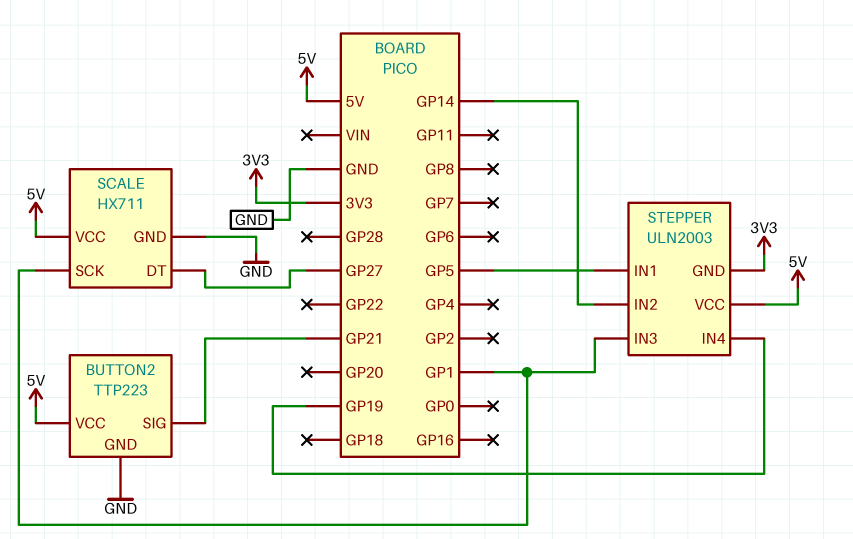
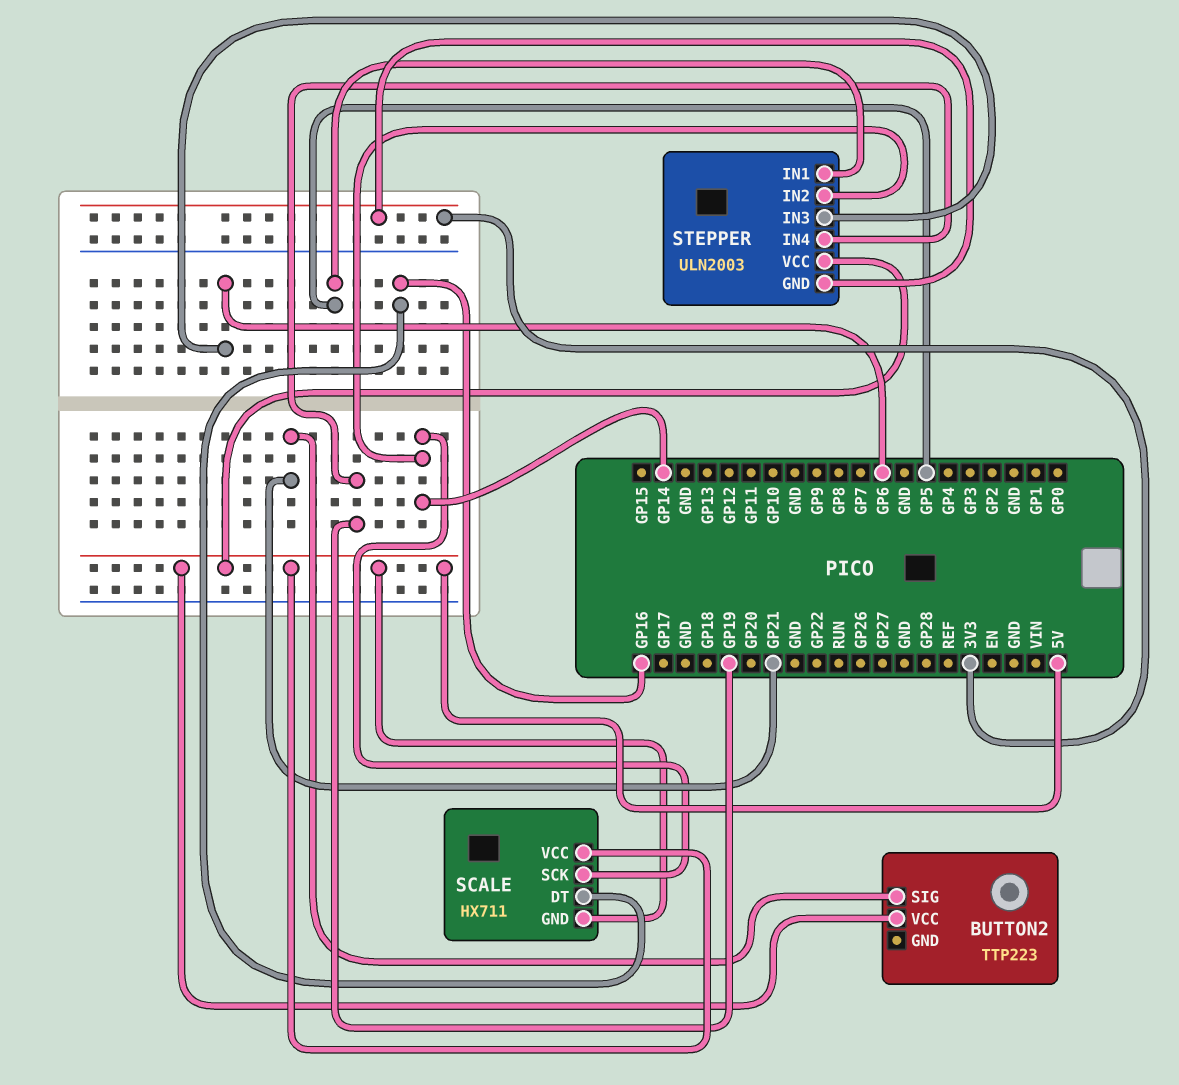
BUTTON2 pin GND: GND -> none
SCALE pin DT: GP27 -> GP16
SCALE pin GND: GND -> 5V
SCALE pin SCK: GP1 -> GP14
STEPPER pin IN3: GP1 -> GP6

